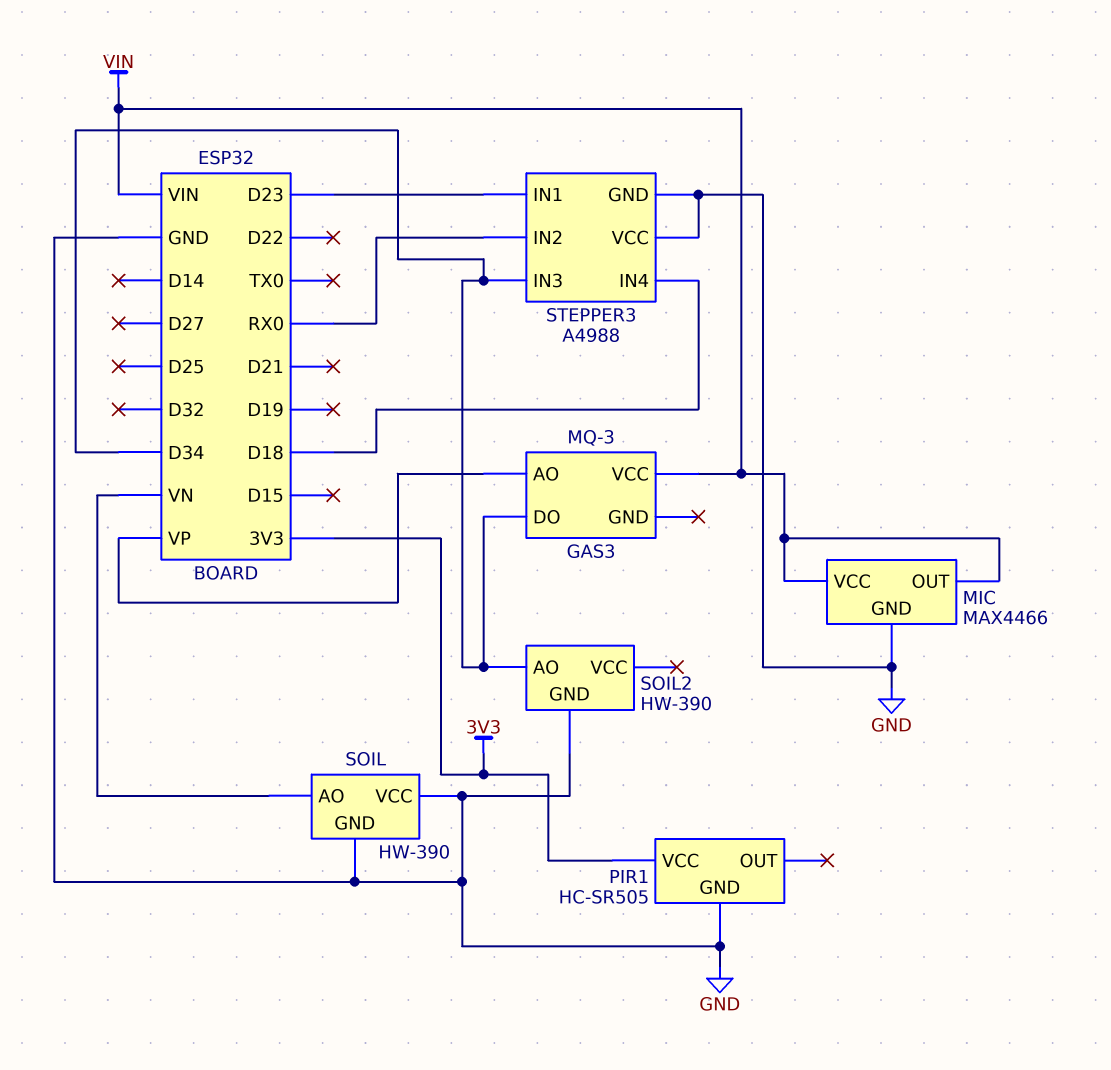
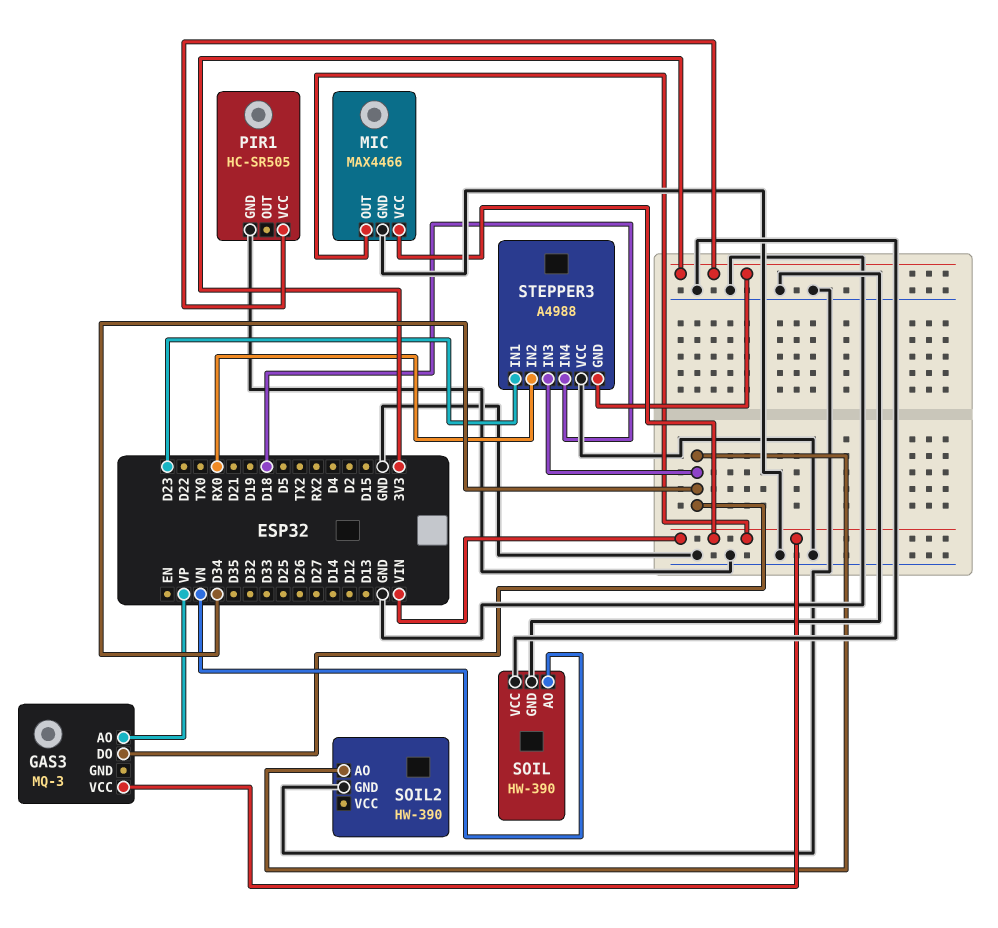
STEPPER3 pin GND: GND -> 3V3

